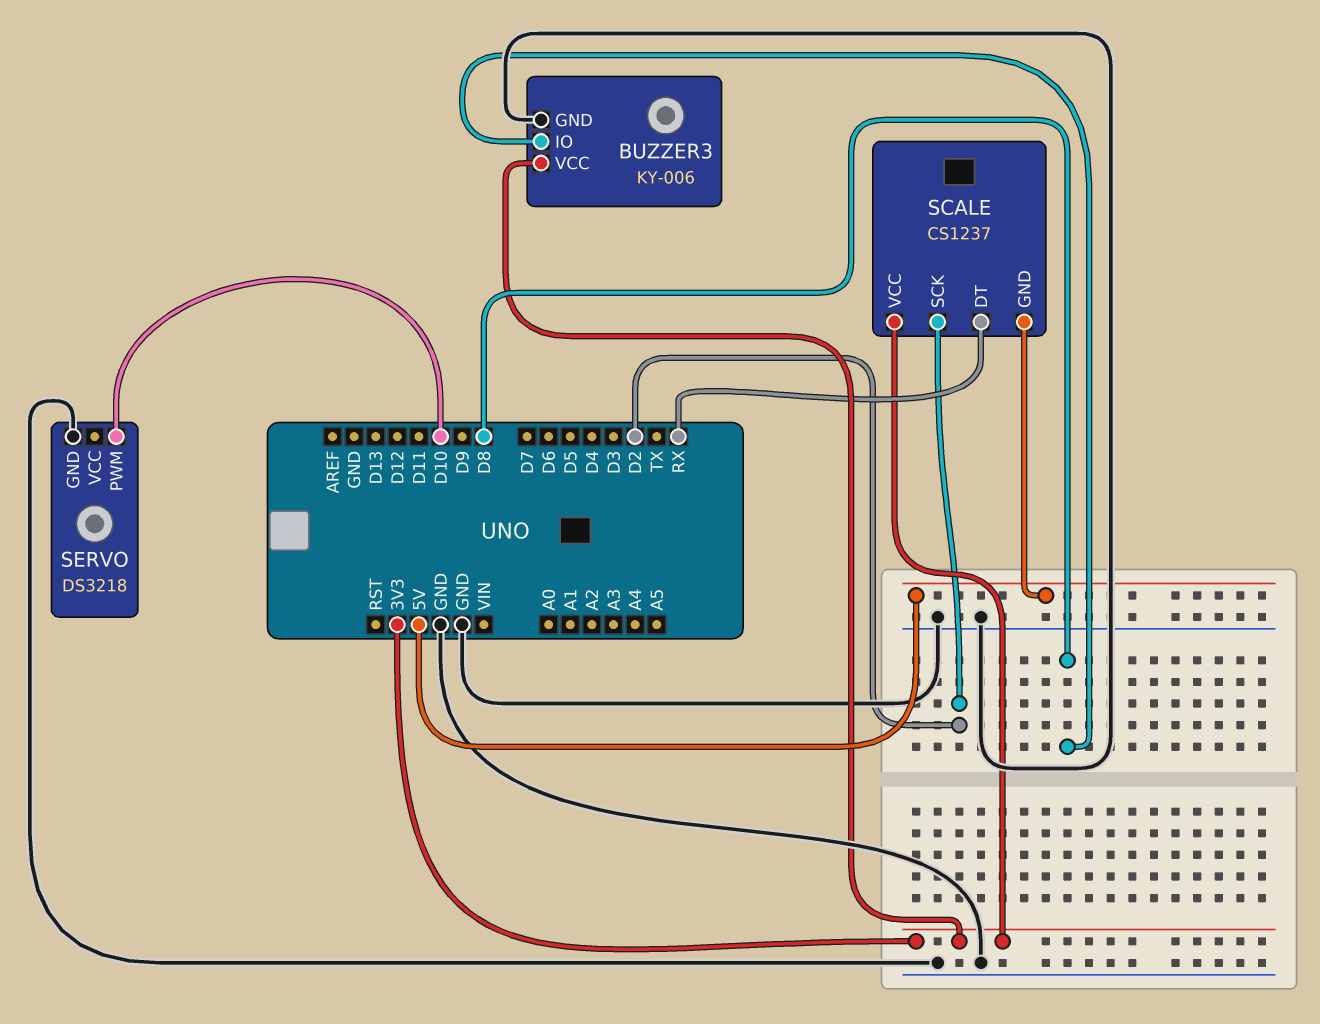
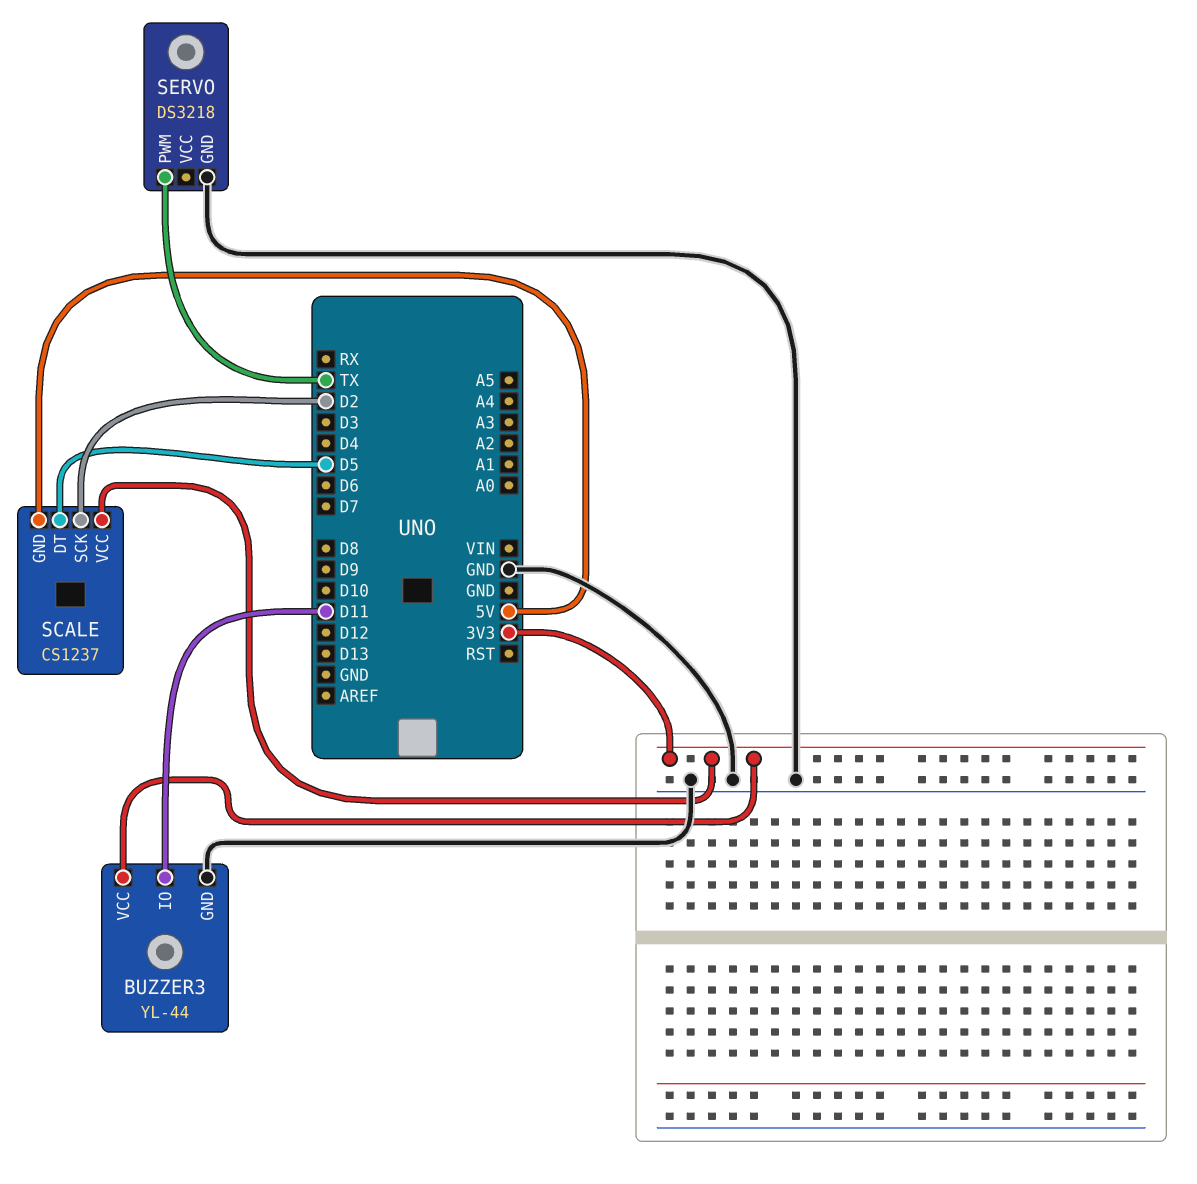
BUZZER3: KY-006 -> YL-44
BUZZER3 pin IO: D8 -> D11
SCALE pin DT: RX -> D5
SERVO pin PWM: D10 -> TX

